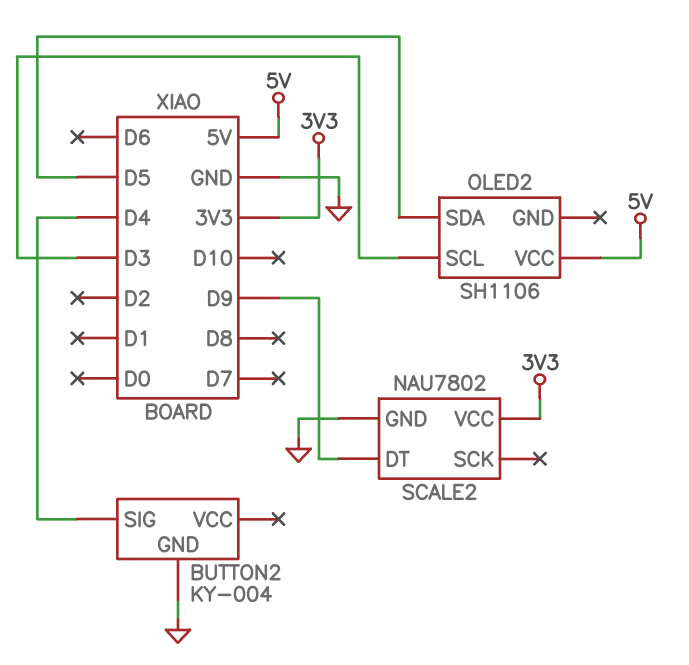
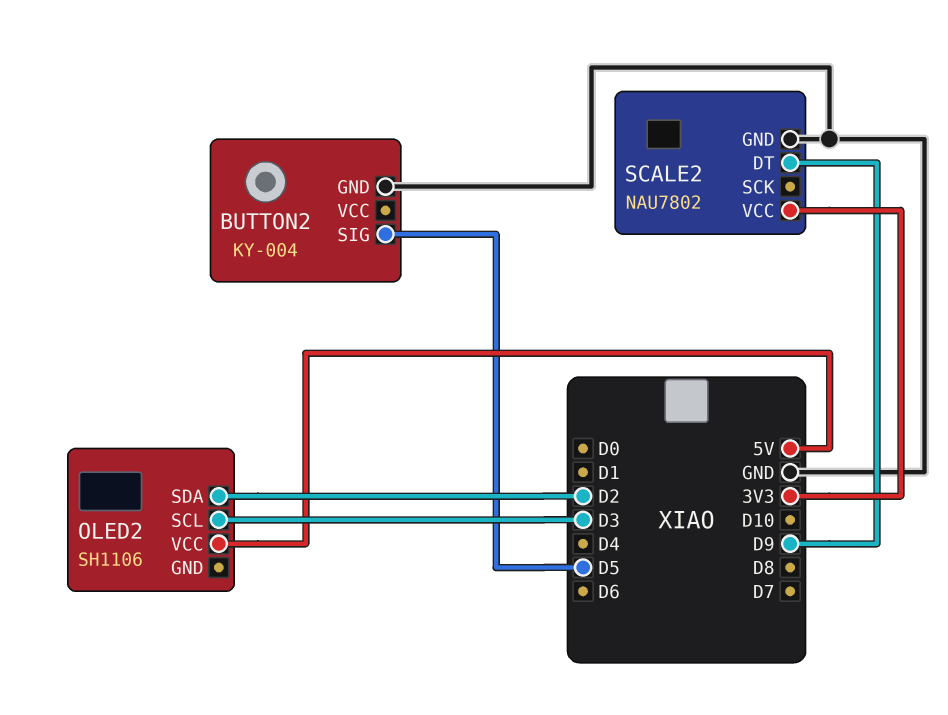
BUTTON2 pin SIG: D4 -> D5
OLED2 pin SDA: D5 -> D2

